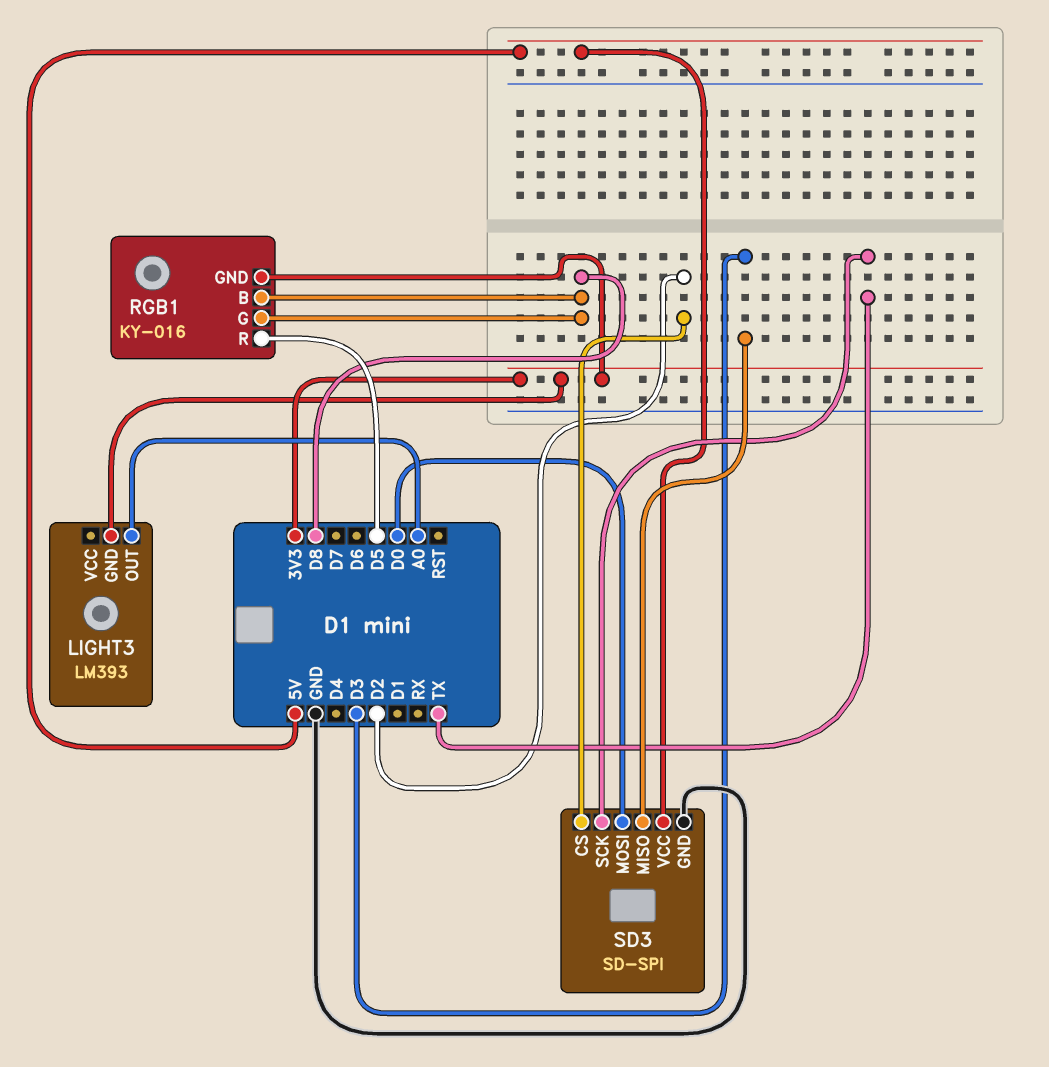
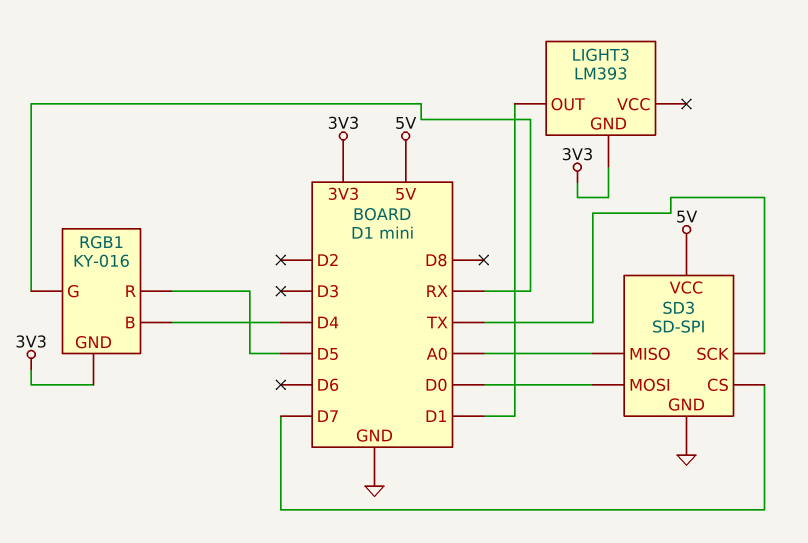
LIGHT3 pin OUT: A0 -> D1
RGB1 pin B: D8 -> D4
RGB1 pin G: D8 -> RX
SD3 pin CS: D2 -> D7
SD3 pin MISO: D3 -> A0

